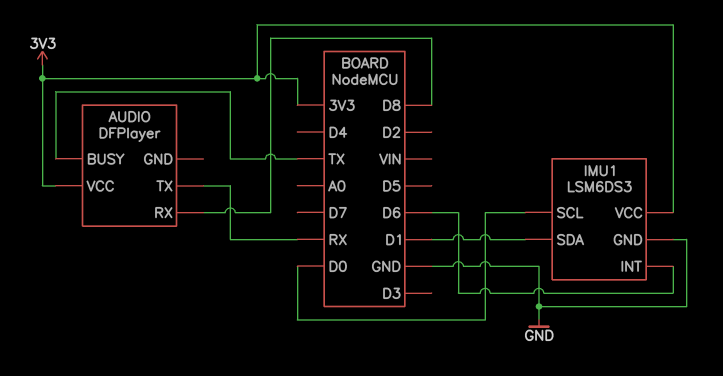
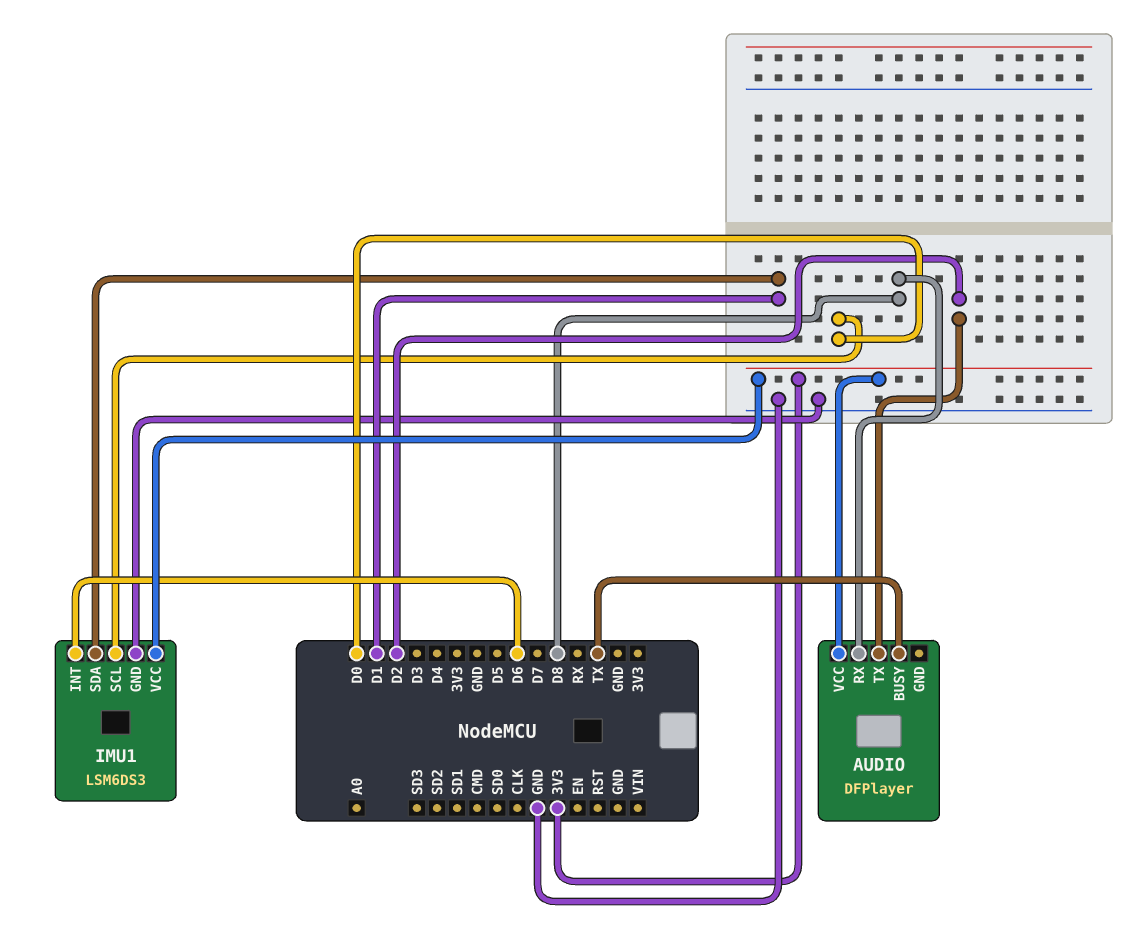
AUDIO pin TX: RX -> D2

